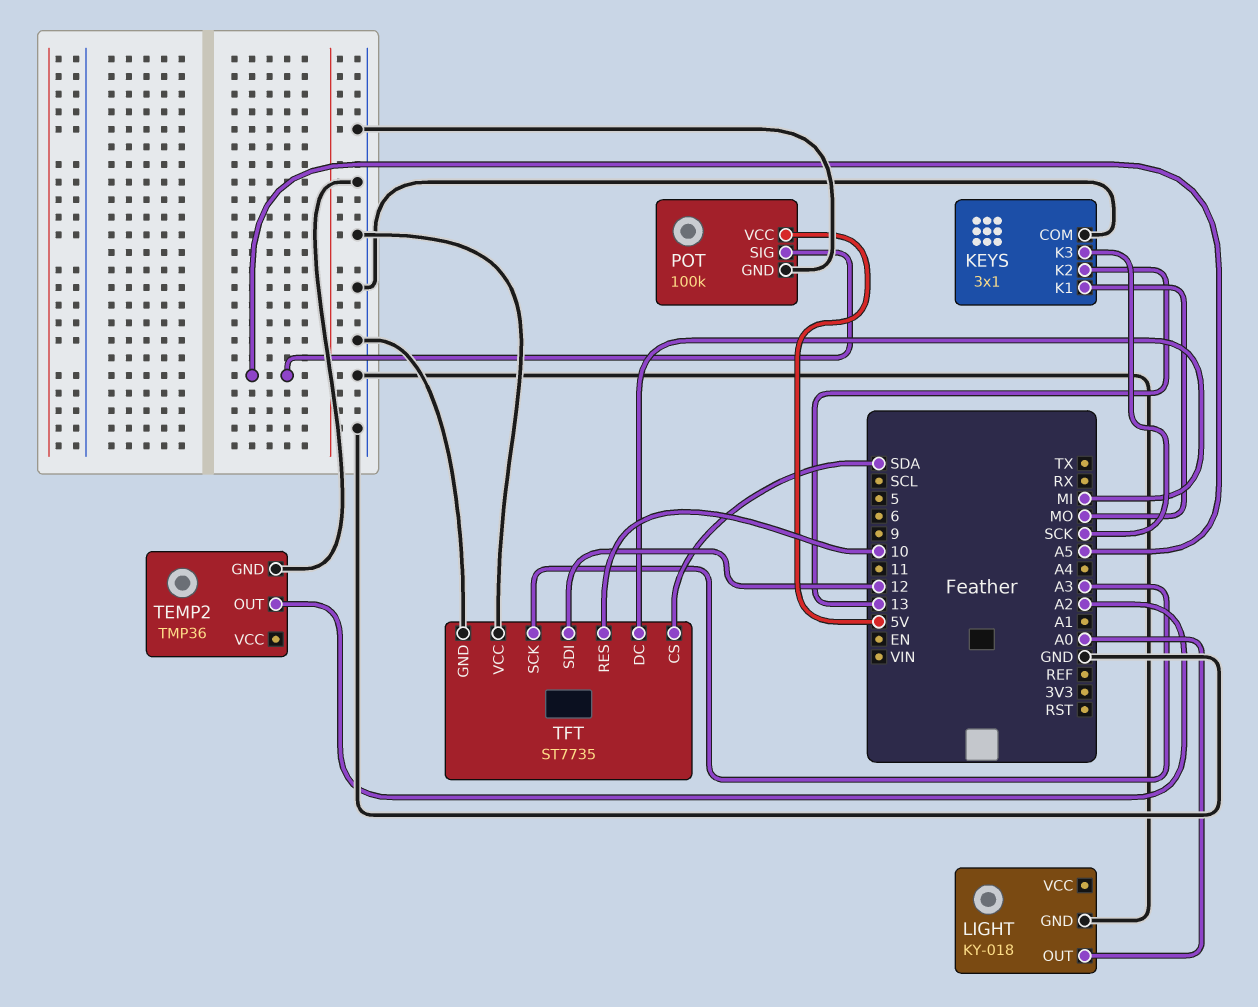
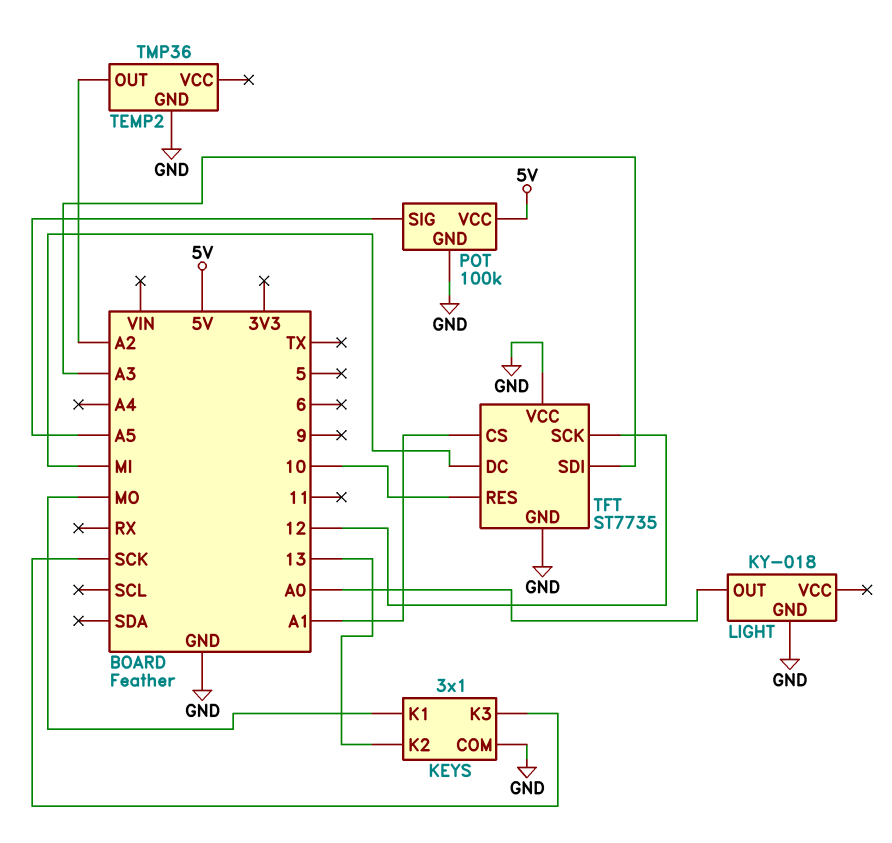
TFT pin CS: SDA -> A1
TFT pin SCK: A3 -> 12
TFT pin SDI: 12 -> A3

